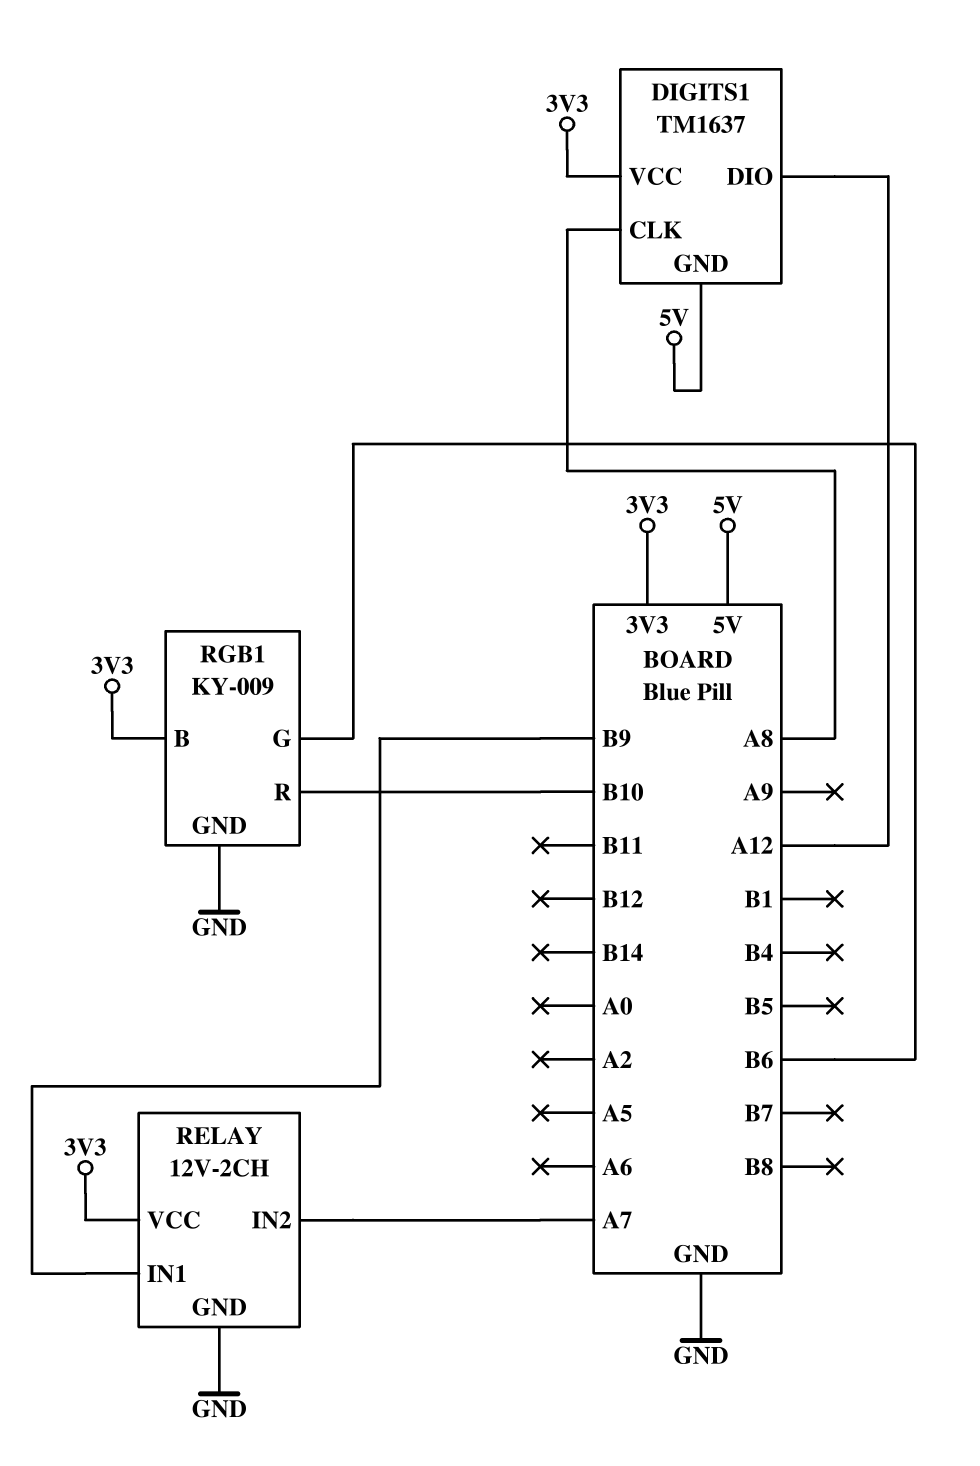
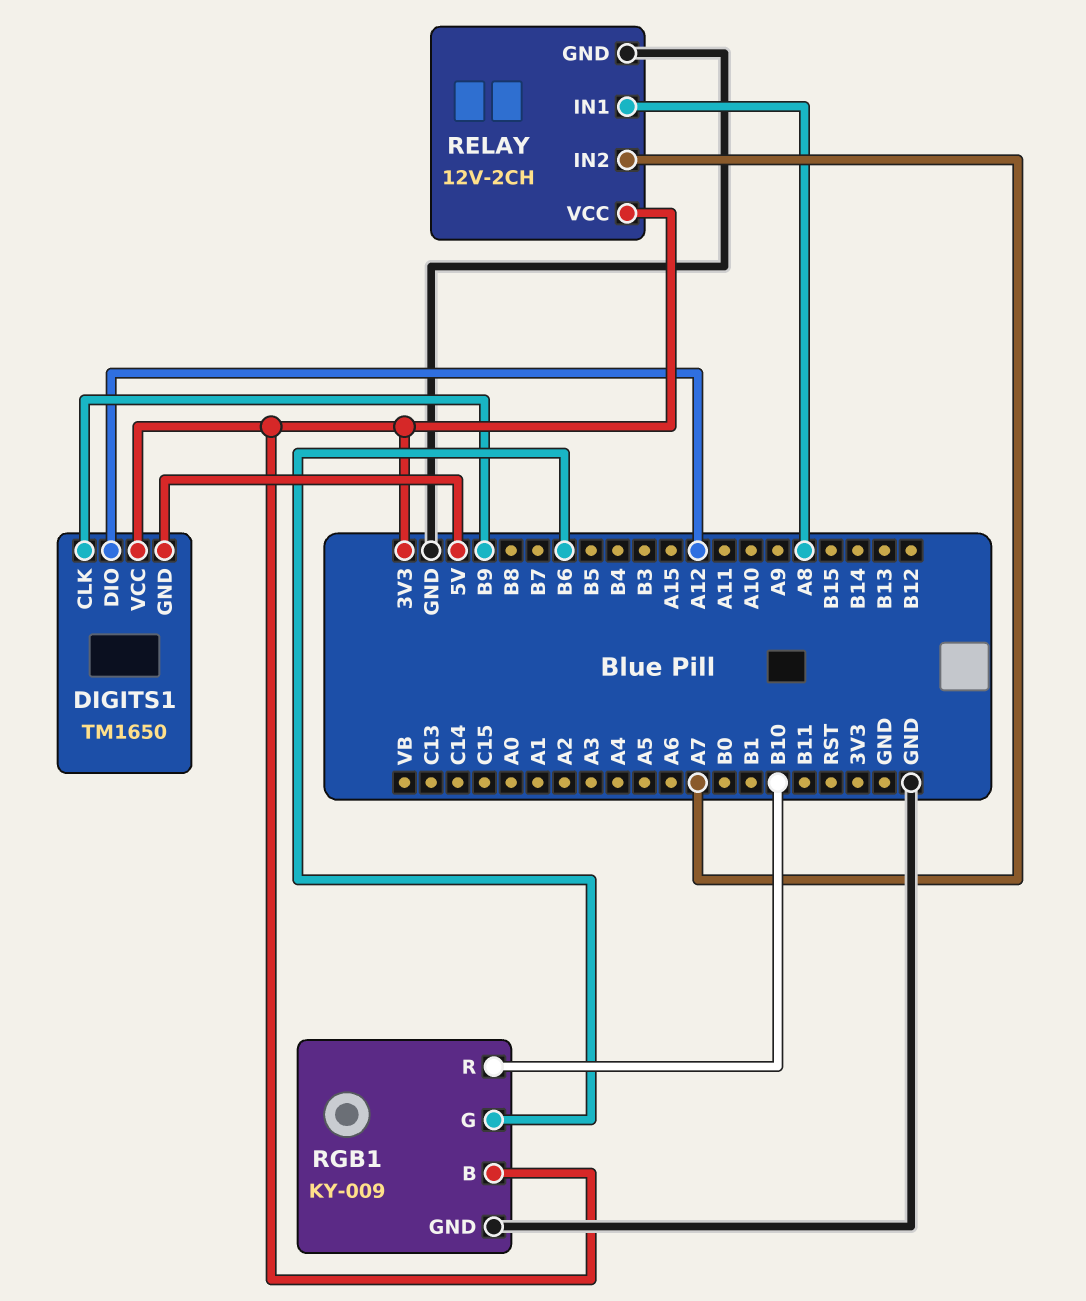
DIGITS1: TM1637 -> TM1650
DIGITS1 pin CLK: A8 -> B9
RELAY pin IN1: B9 -> A8

